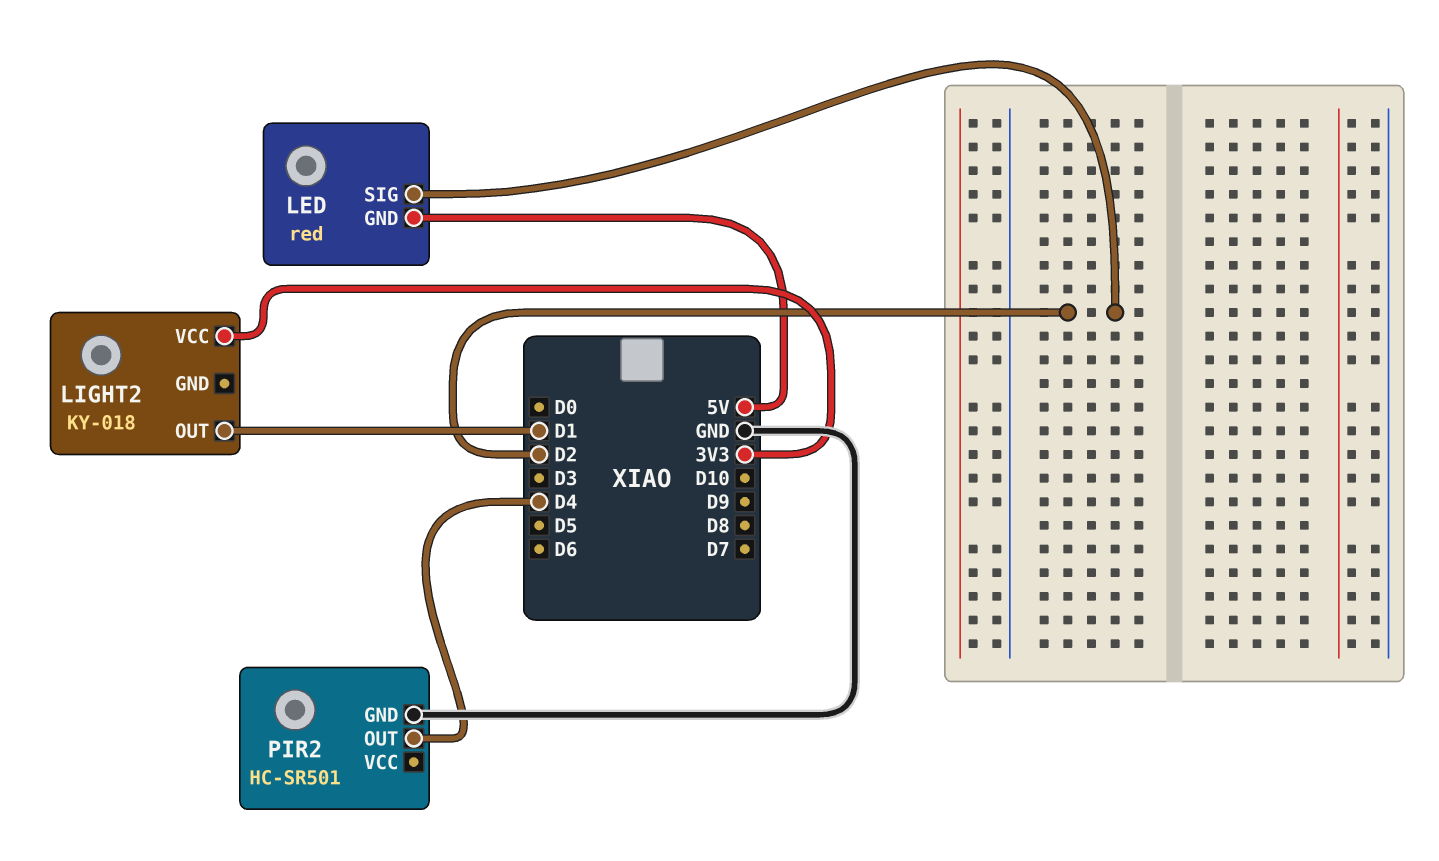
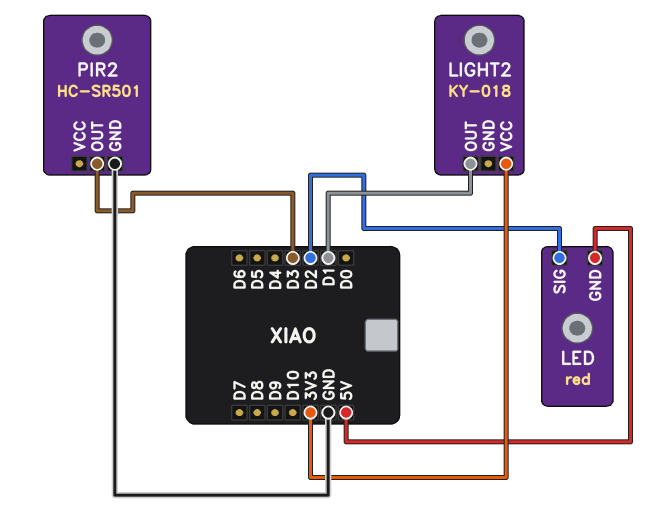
PIR2 pin OUT: D4 -> D3

